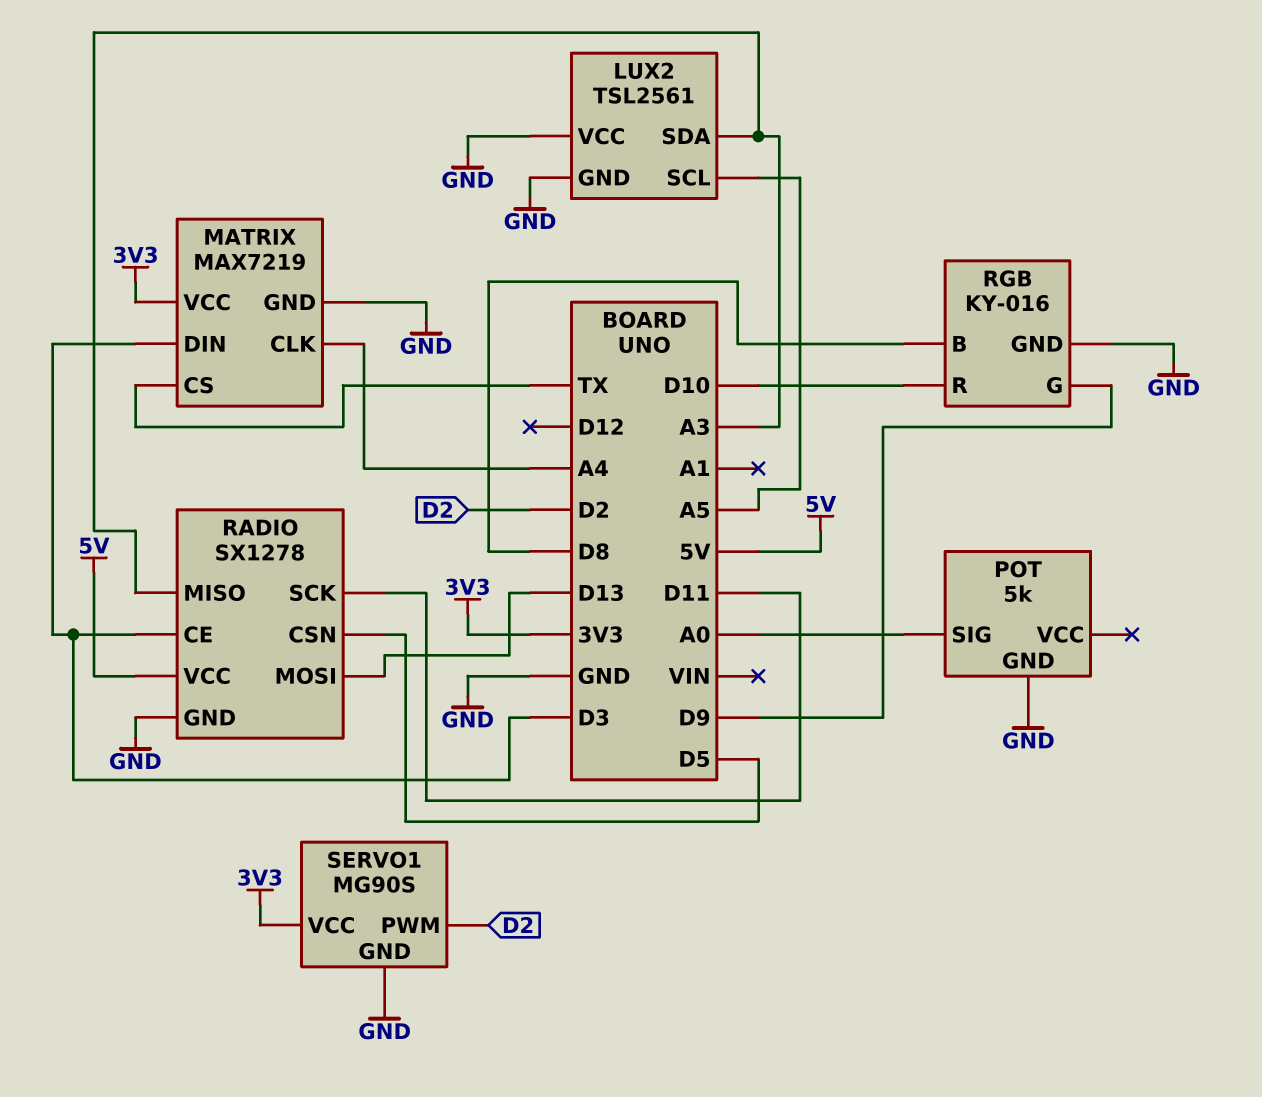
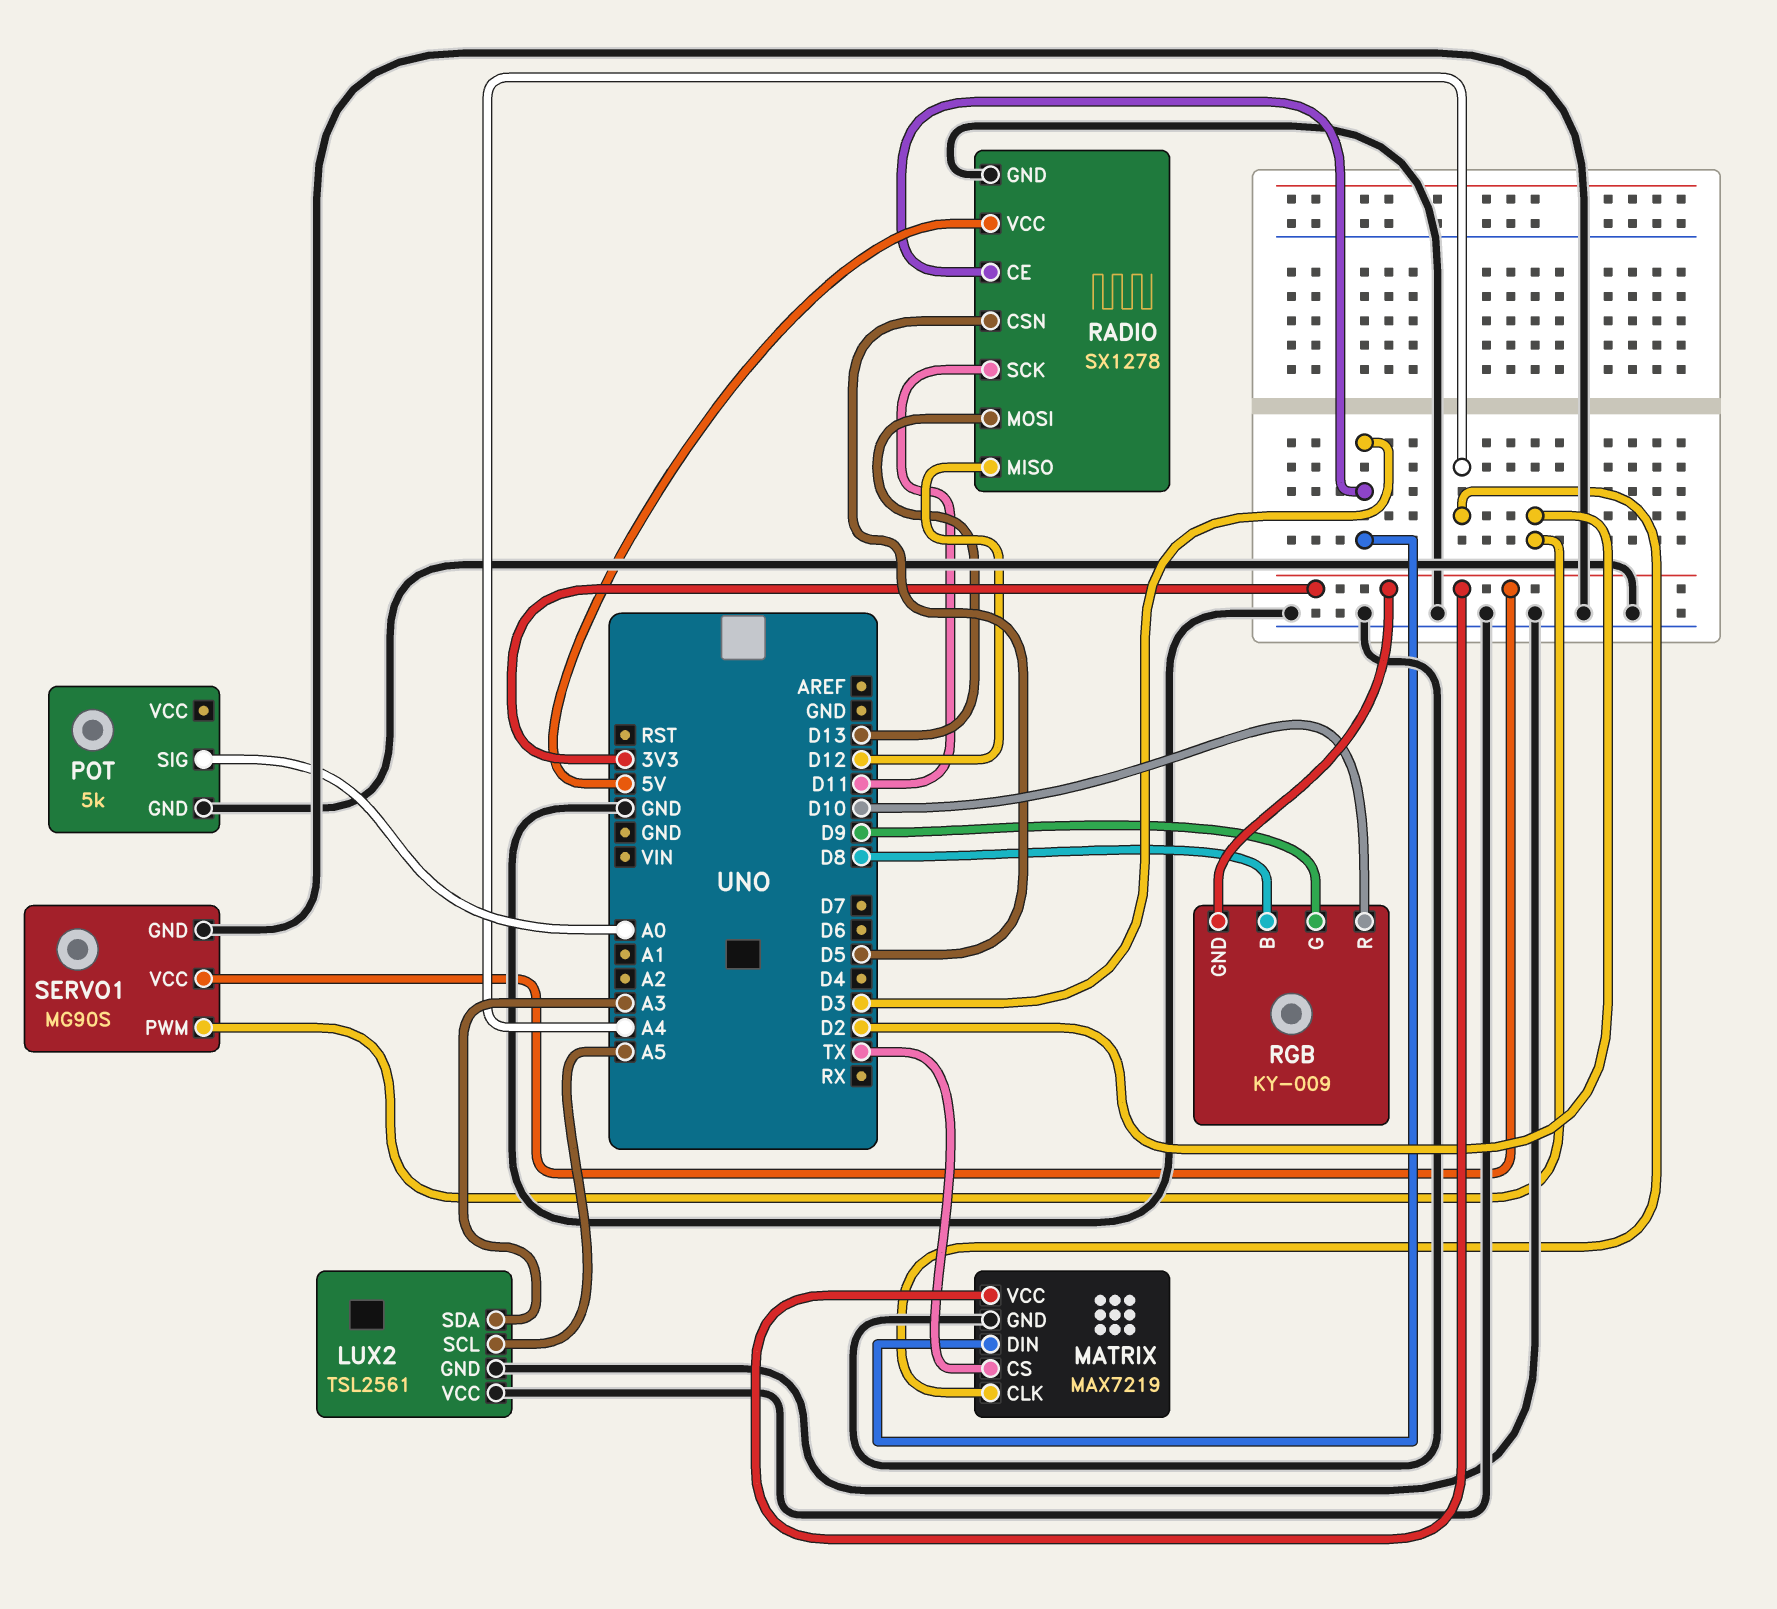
RADIO pin MISO: A3 -> D12
RGB: KY-016 -> KY-009
RGB pin GND: GND -> 3V3

